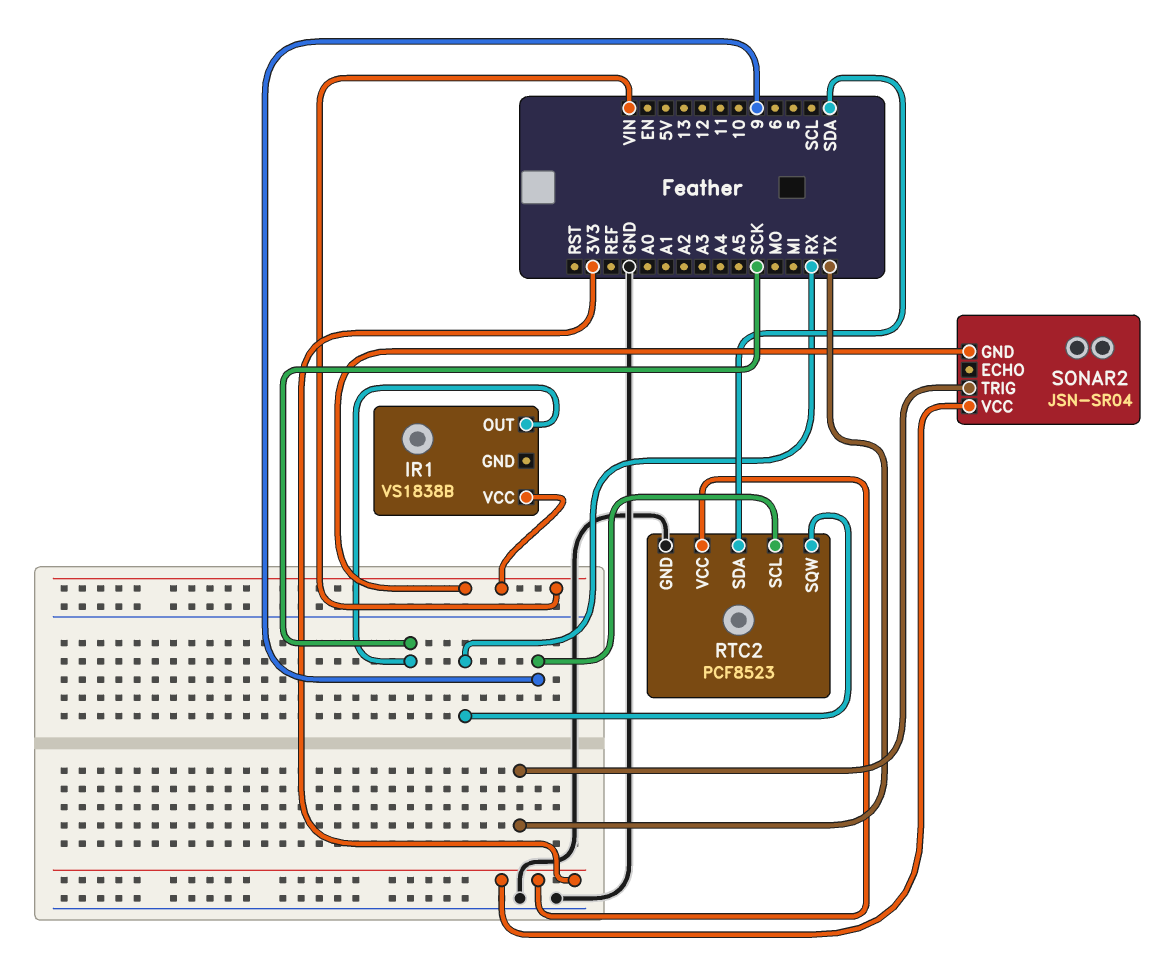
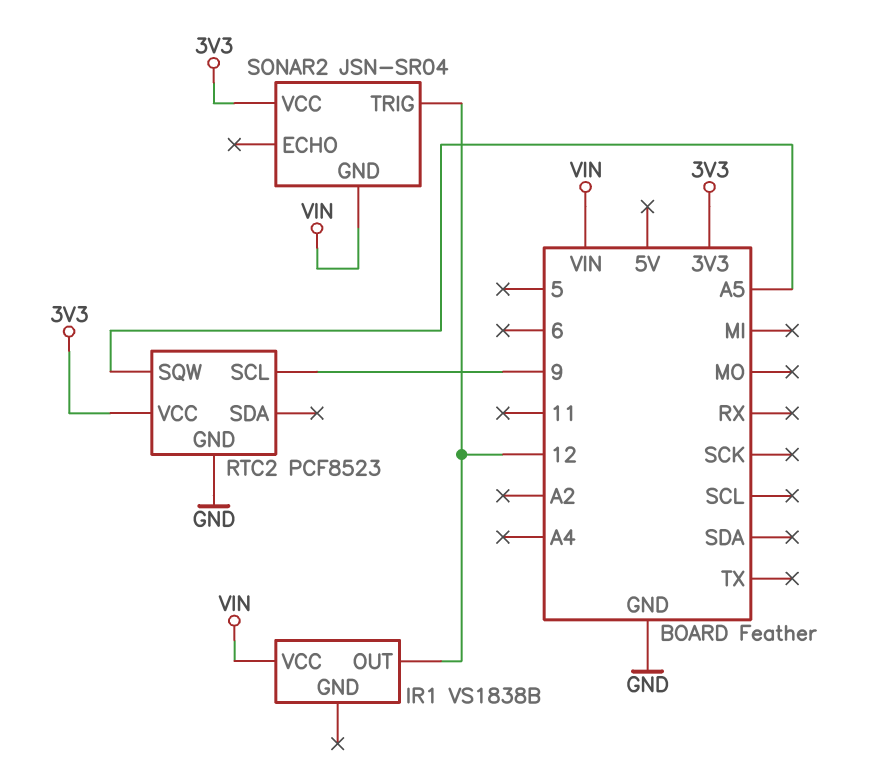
IR1 pin OUT: SCK -> 12
RTC2 pin SDA: SDA -> none
RTC2 pin SQW: RX -> A5
SONAR2 pin TRIG: TX -> 12

